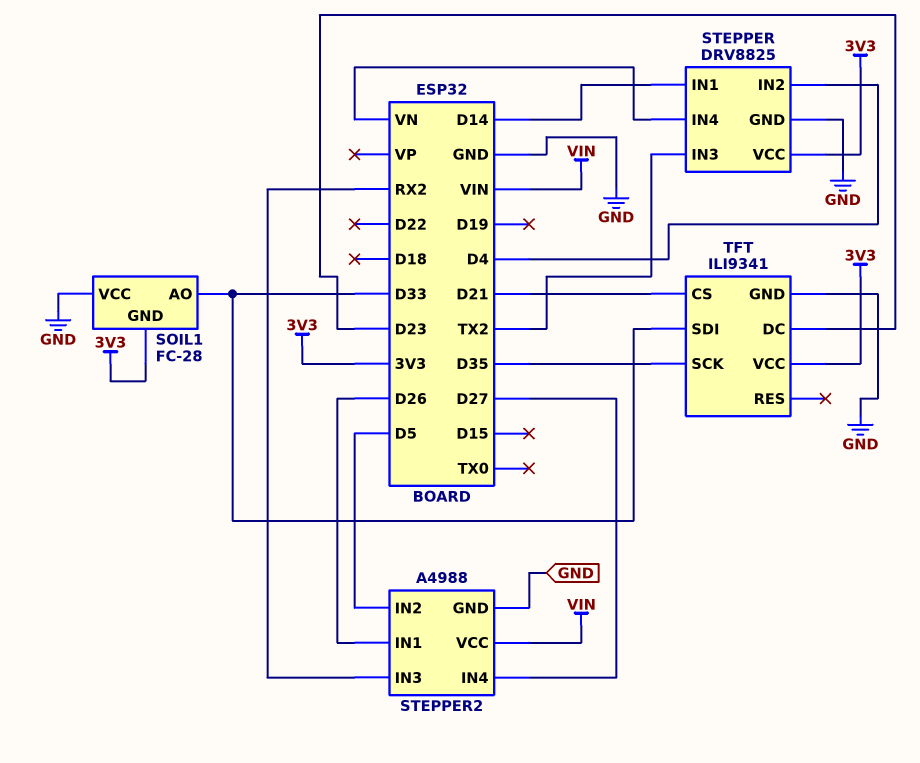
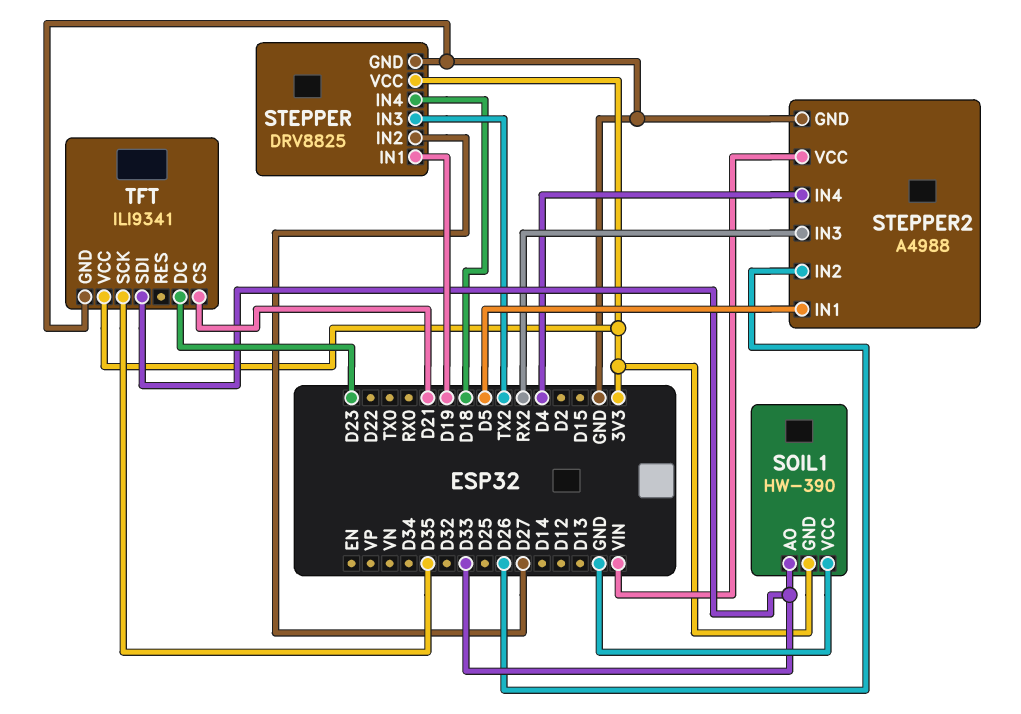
SOIL1: FC-28 -> HW-390
STEPPER pin IN1: D14 -> D19
STEPPER pin IN2: D4 -> D27
STEPPER pin IN4: VN -> D18
STEPPER2 pin IN1: D26 -> D5
STEPPER2 pin IN2: D5 -> D26
STEPPER2 pin IN4: D27 -> D4

